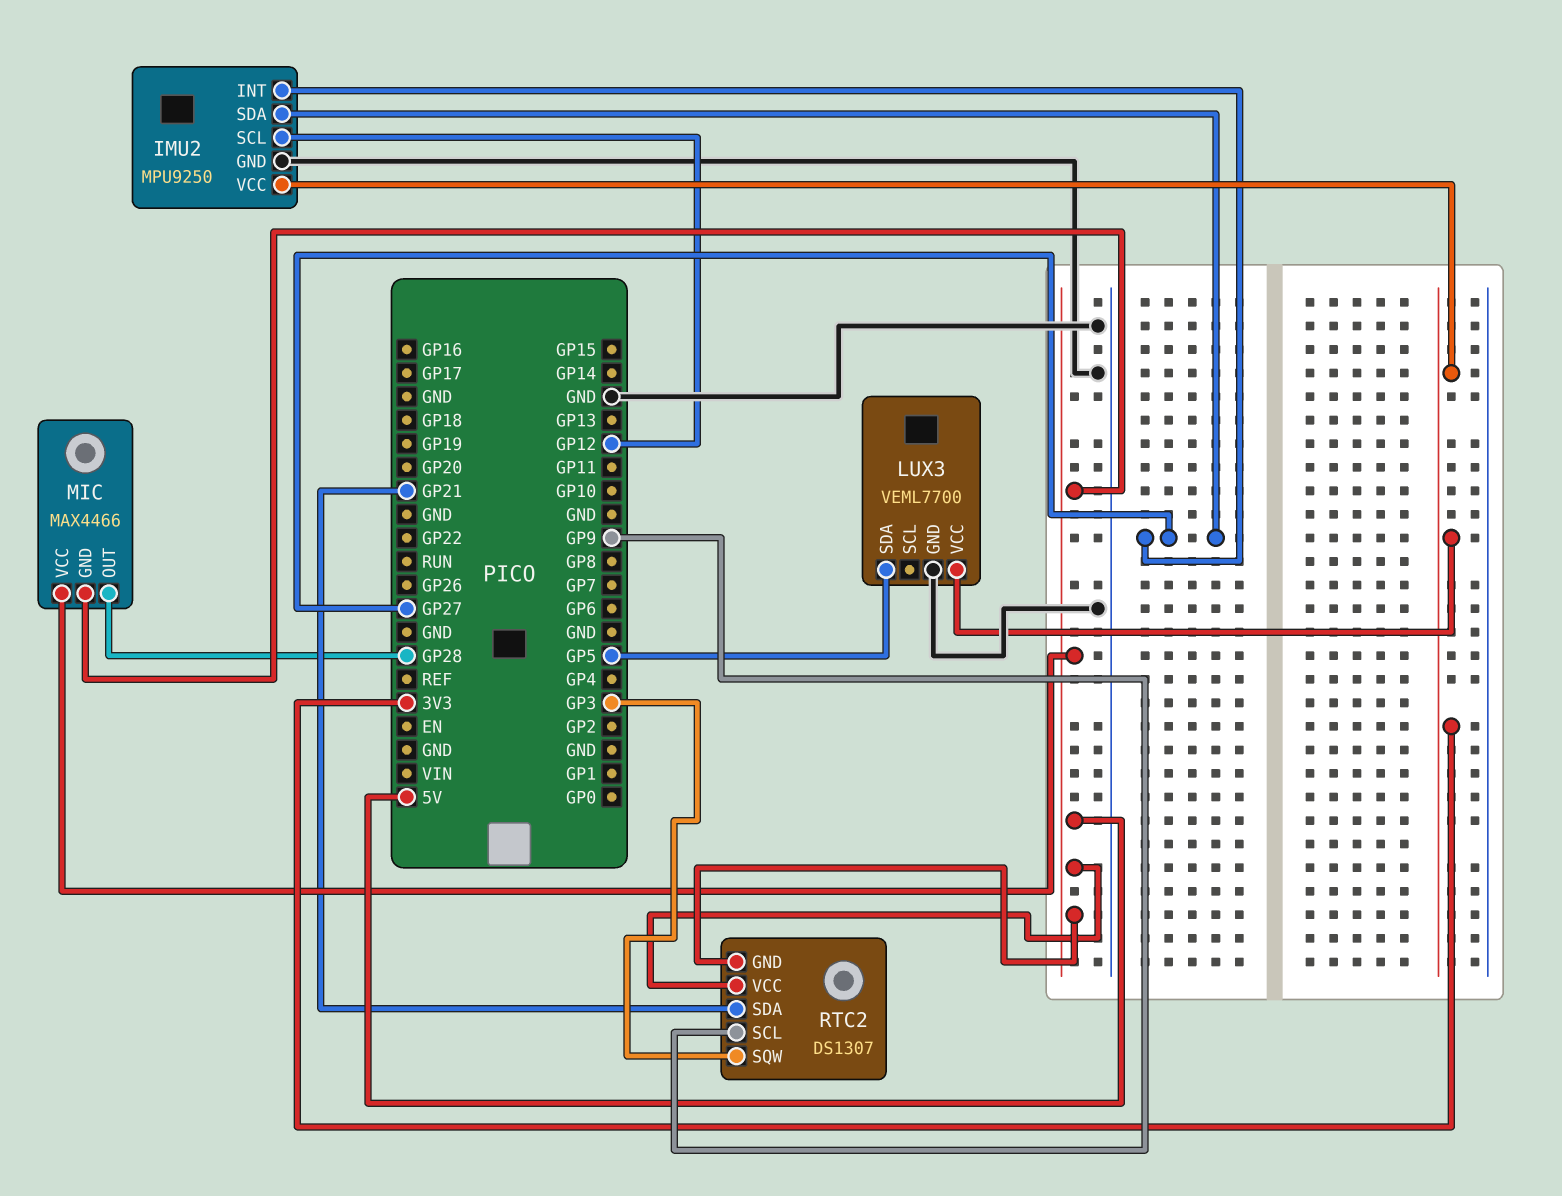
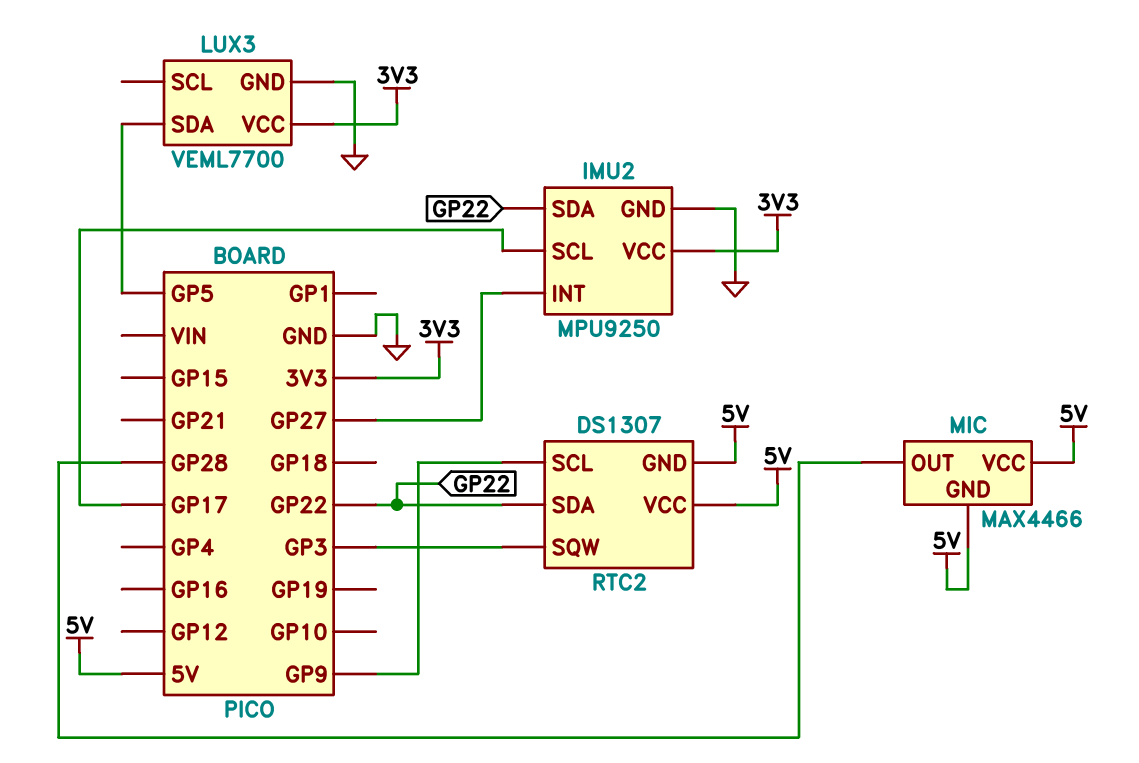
IMU2 pin SCL: GP12 -> GP17
IMU2 pin SDA: GP27 -> GP22
RTC2 pin SDA: GP21 -> GP22

